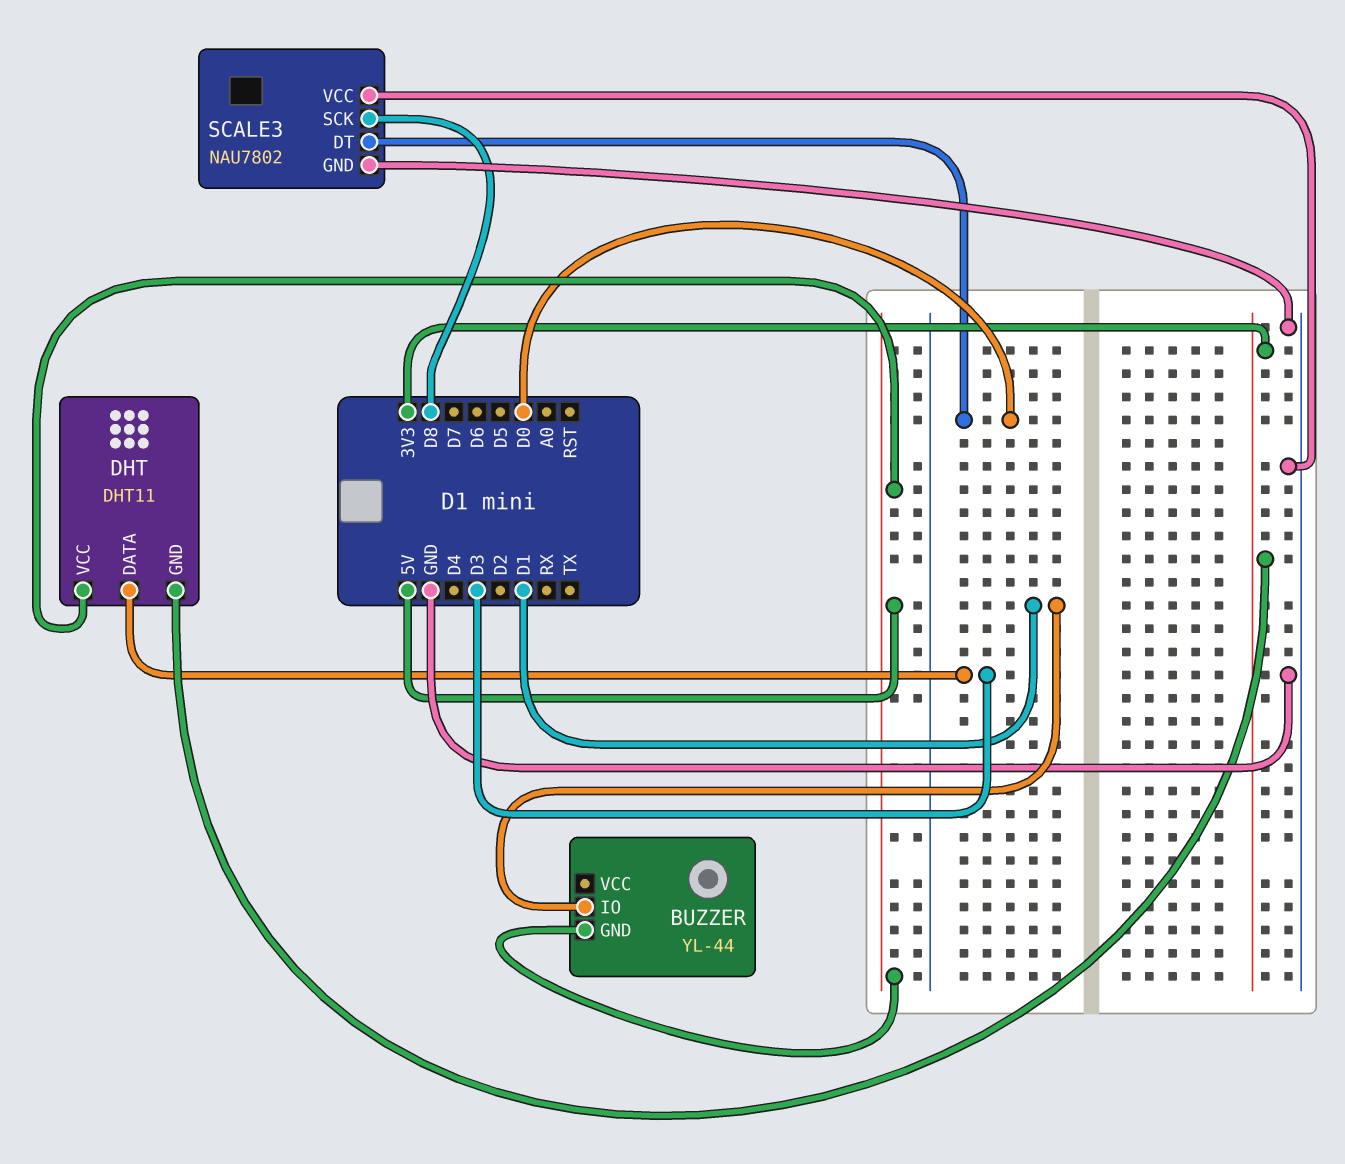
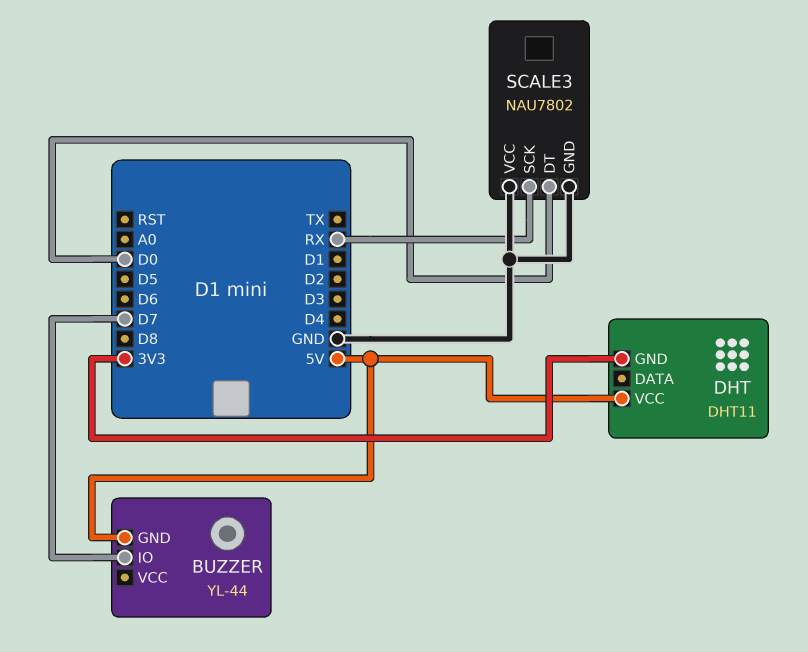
BUZZER pin IO: D1 -> D7
DHT pin DATA: D3 -> none
SCALE3 pin SCK: D8 -> RX

